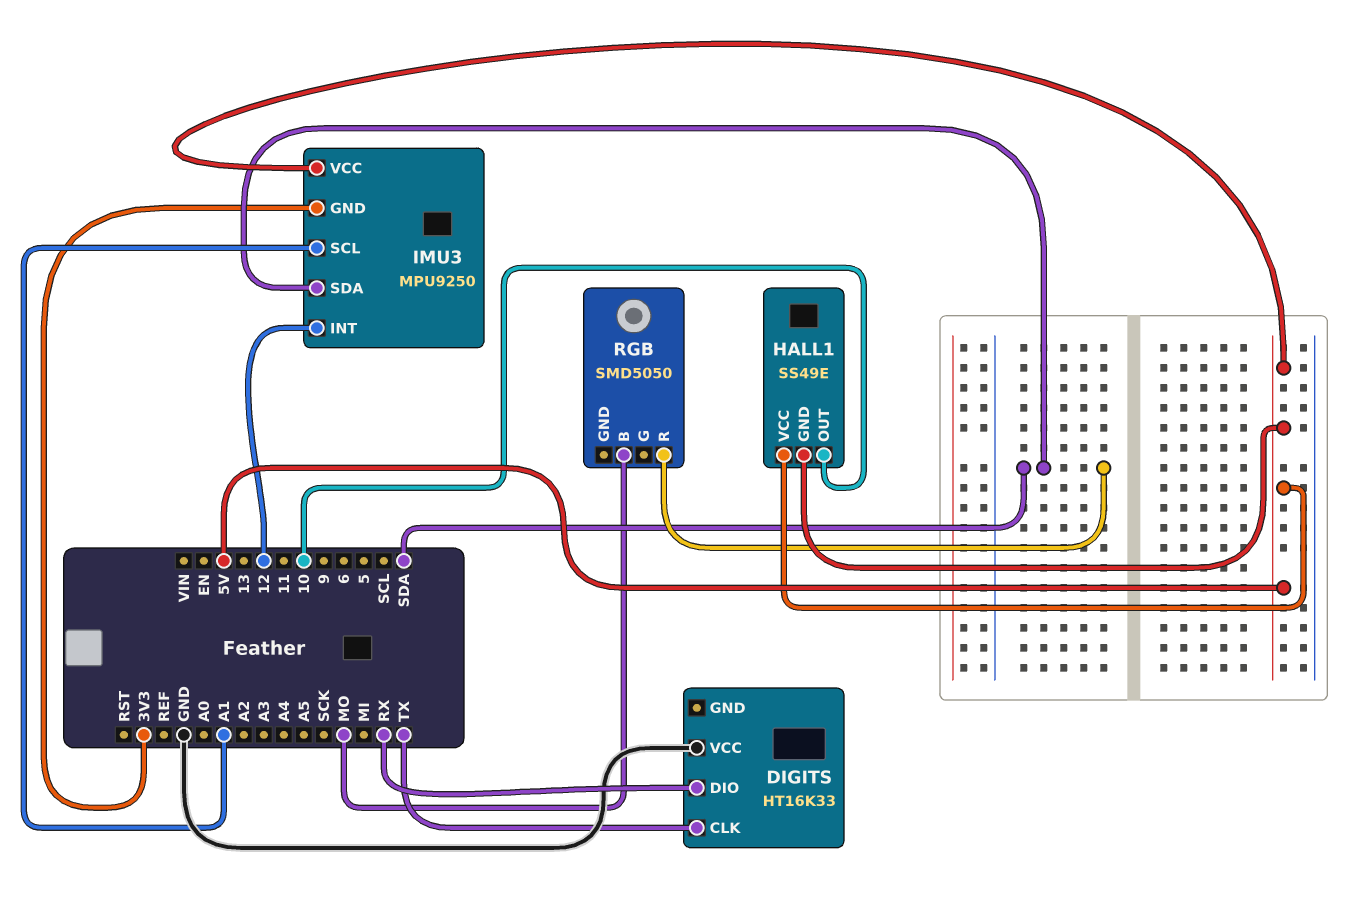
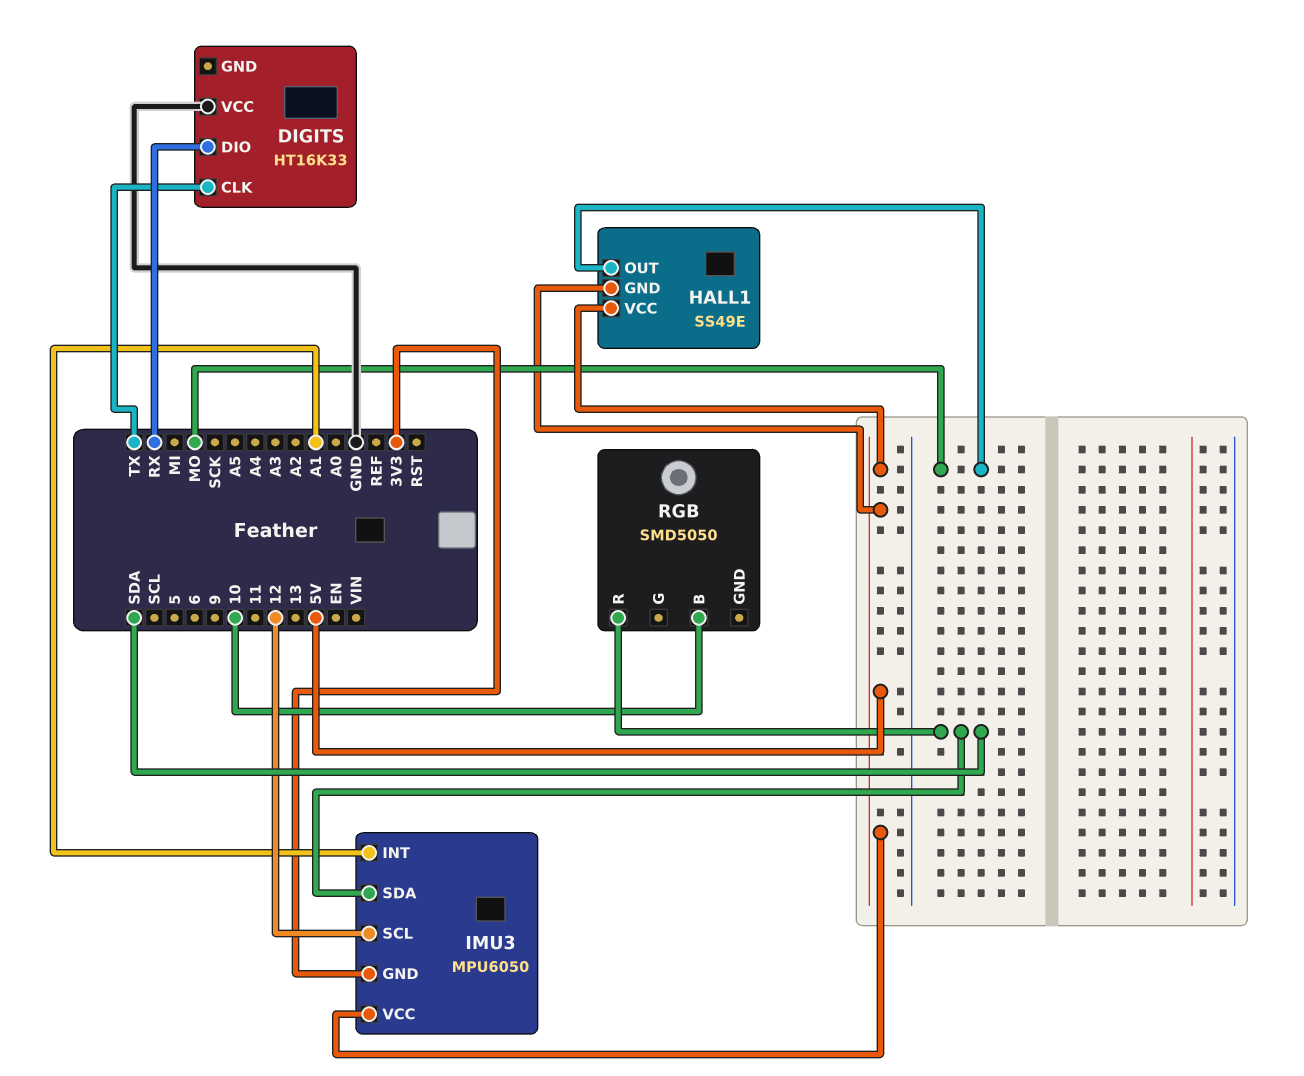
HALL1 pin OUT: 10 -> MO
IMU3: MPU9250 -> MPU6050
IMU3 pin INT: 12 -> A1
IMU3 pin SCL: A1 -> 12
RGB pin B: MO -> 10

